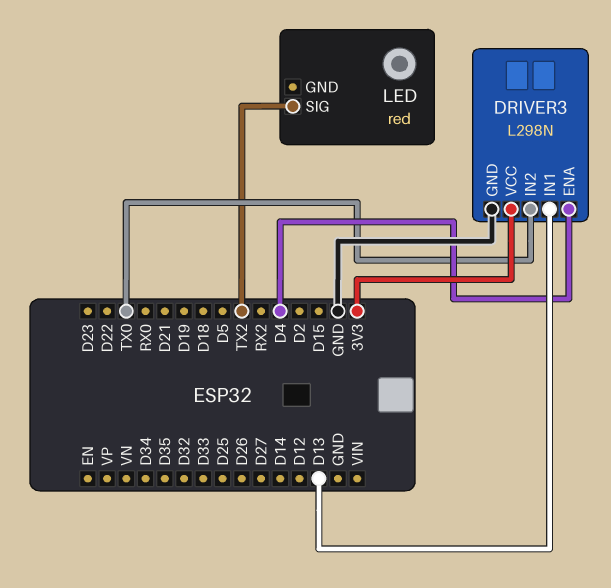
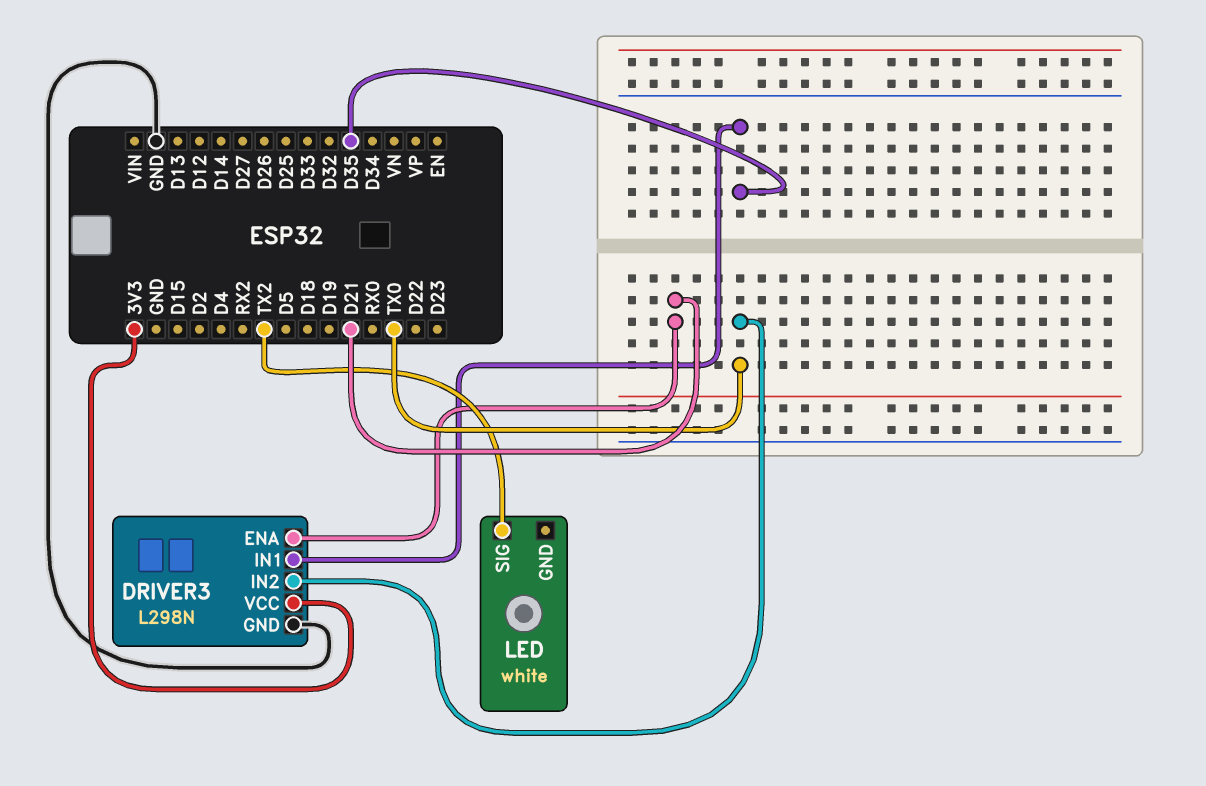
DRIVER3 pin ENA: D4 -> D21
DRIVER3 pin IN1: D13 -> D35
LED: red -> white

